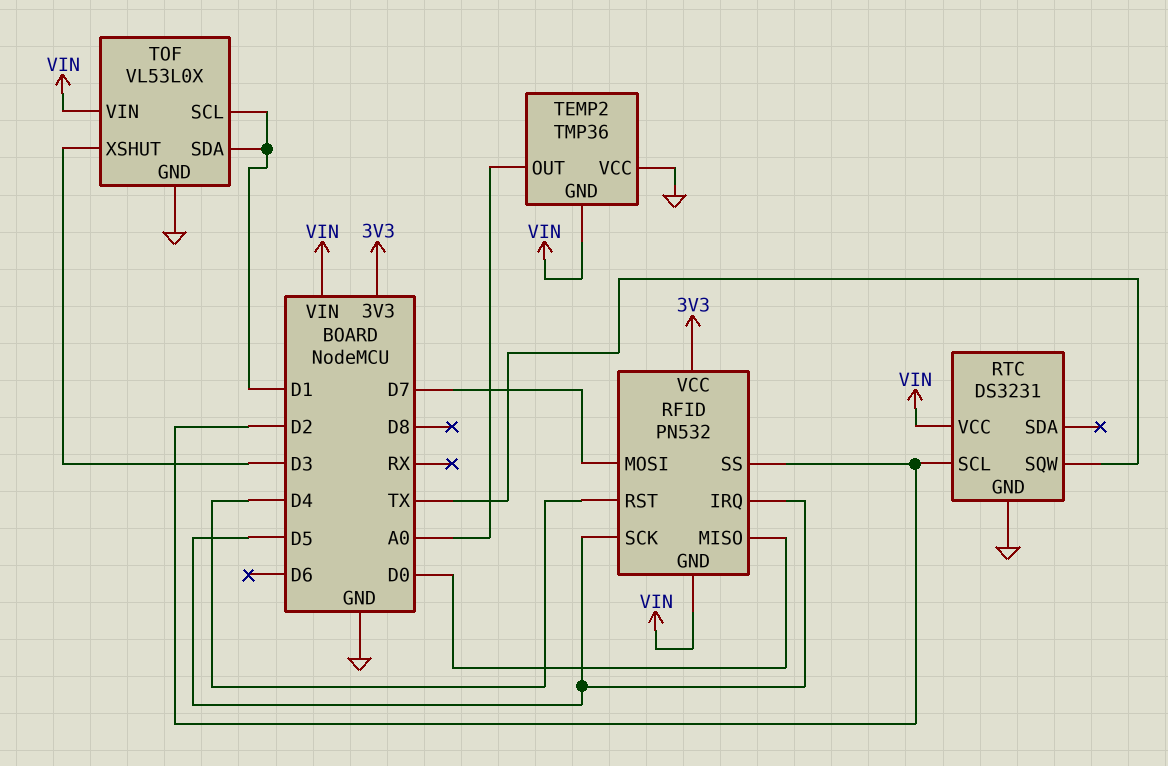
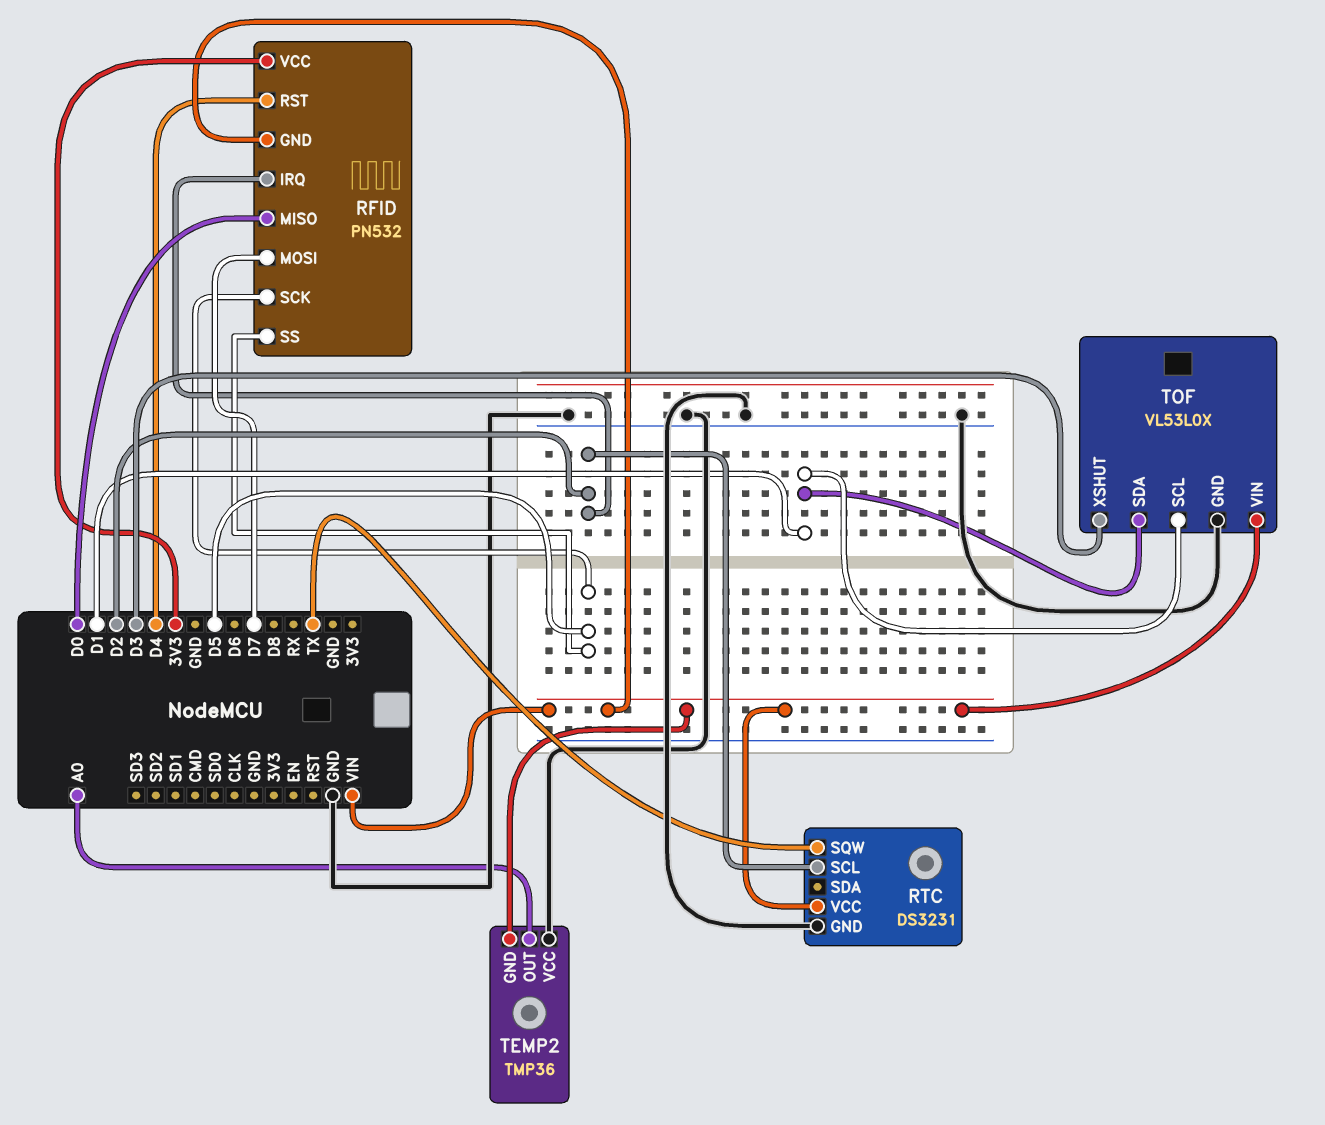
RFID pin IRQ: D5 -> D2
RFID pin SS: D2 -> D5

